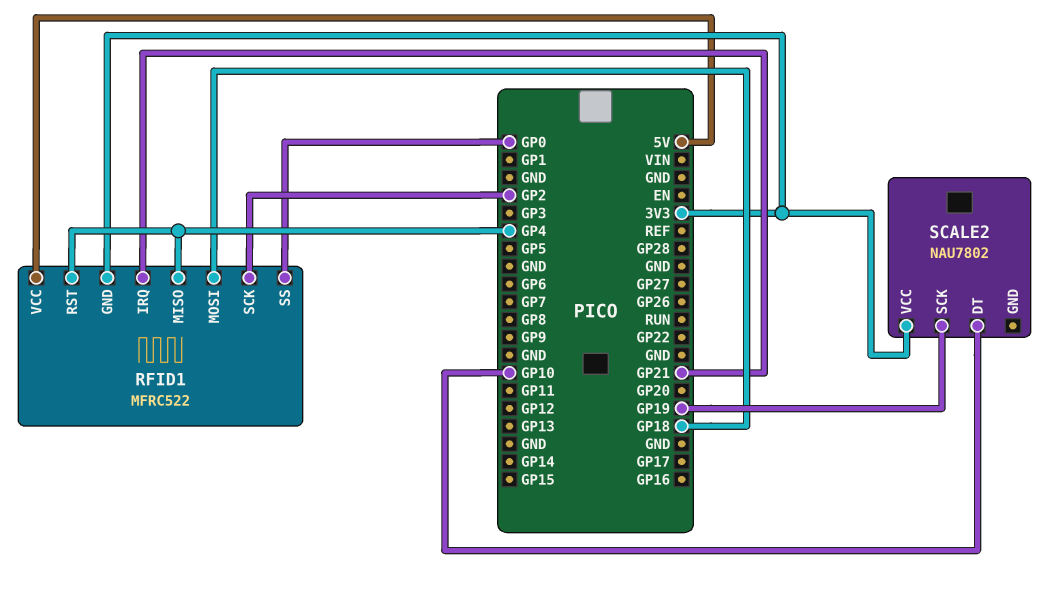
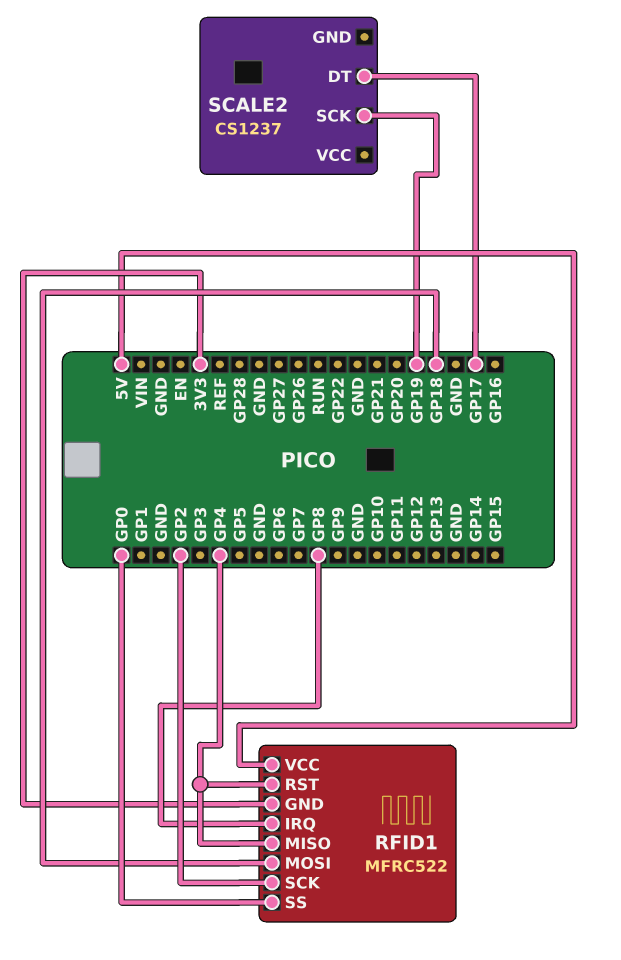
RFID1 pin IRQ: GP21 -> GP8
SCALE2: NAU7802 -> CS1237
SCALE2 pin DT: GP10 -> GP17
SCALE2 pin VCC: 3V3 -> none

